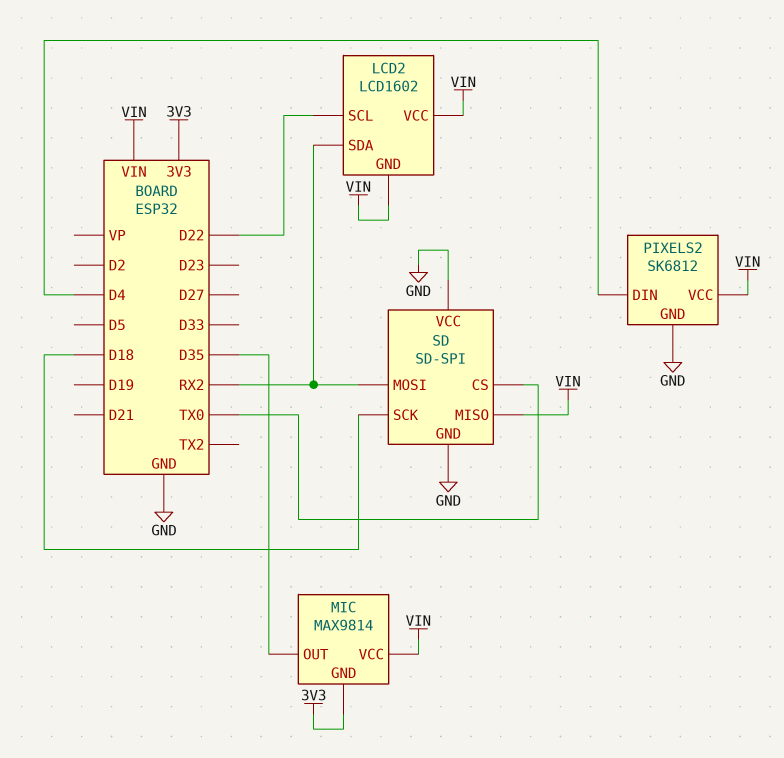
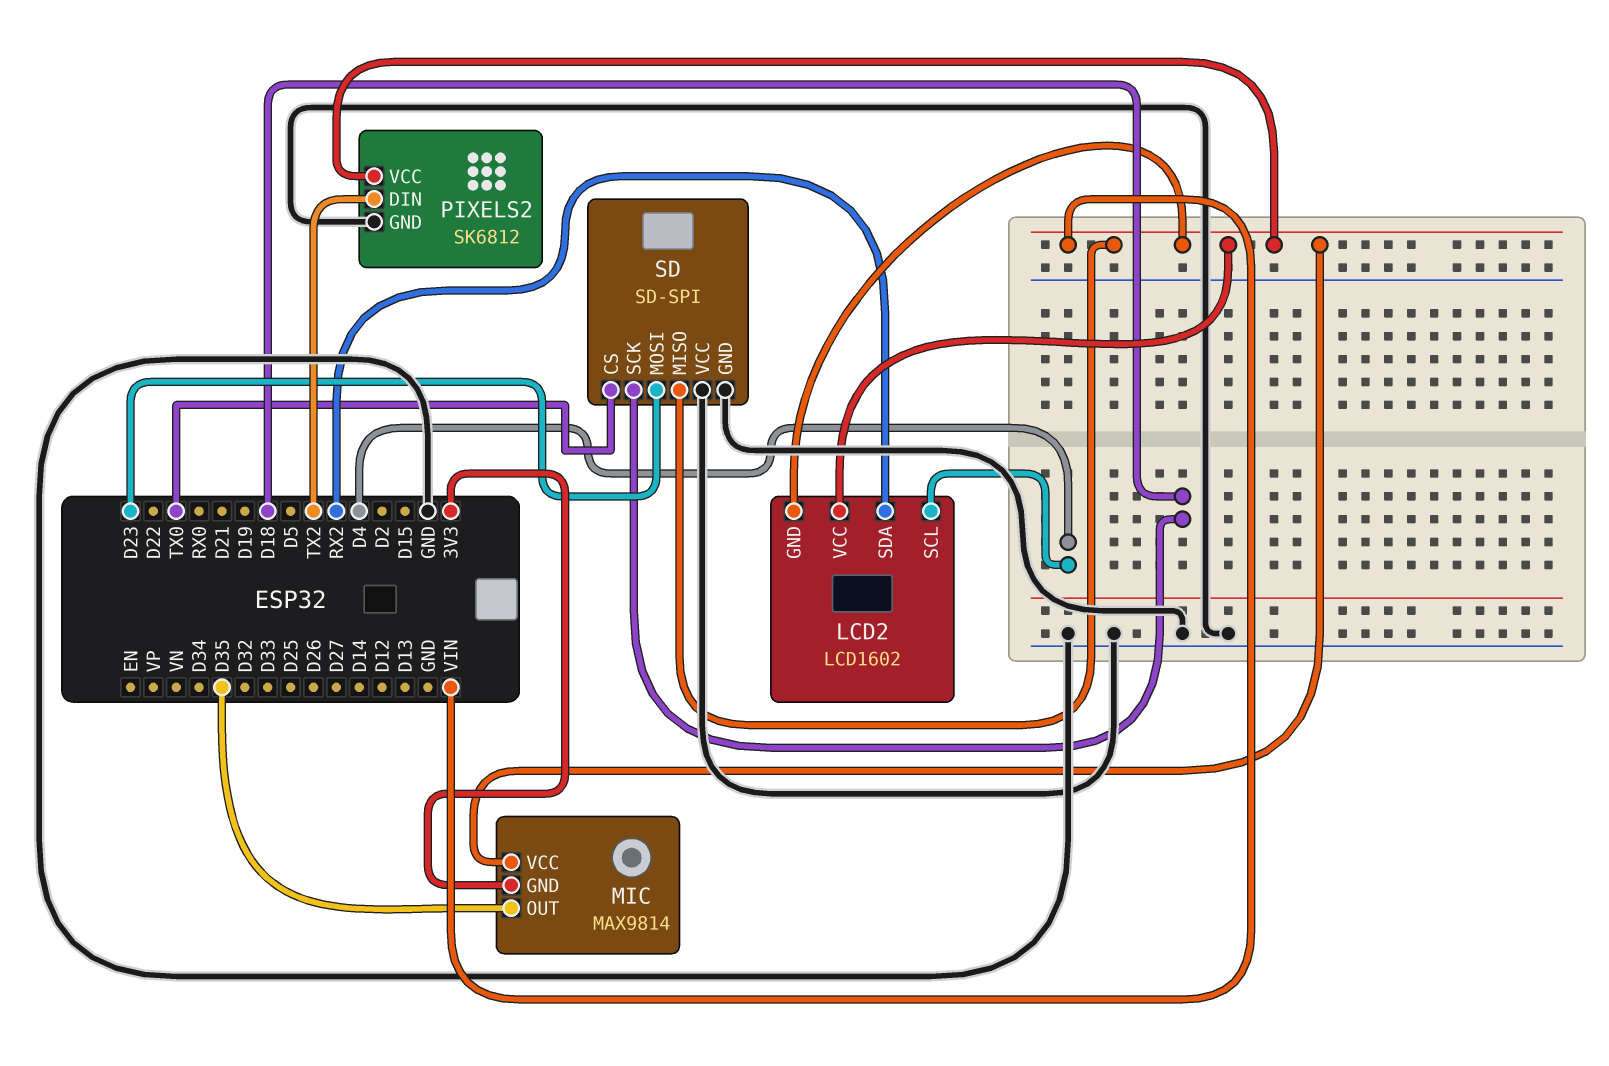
LCD2 pin SCL: D22 -> D4
PIXELS2 pin DIN: D4 -> TX2
SD pin MOSI: RX2 -> D23

